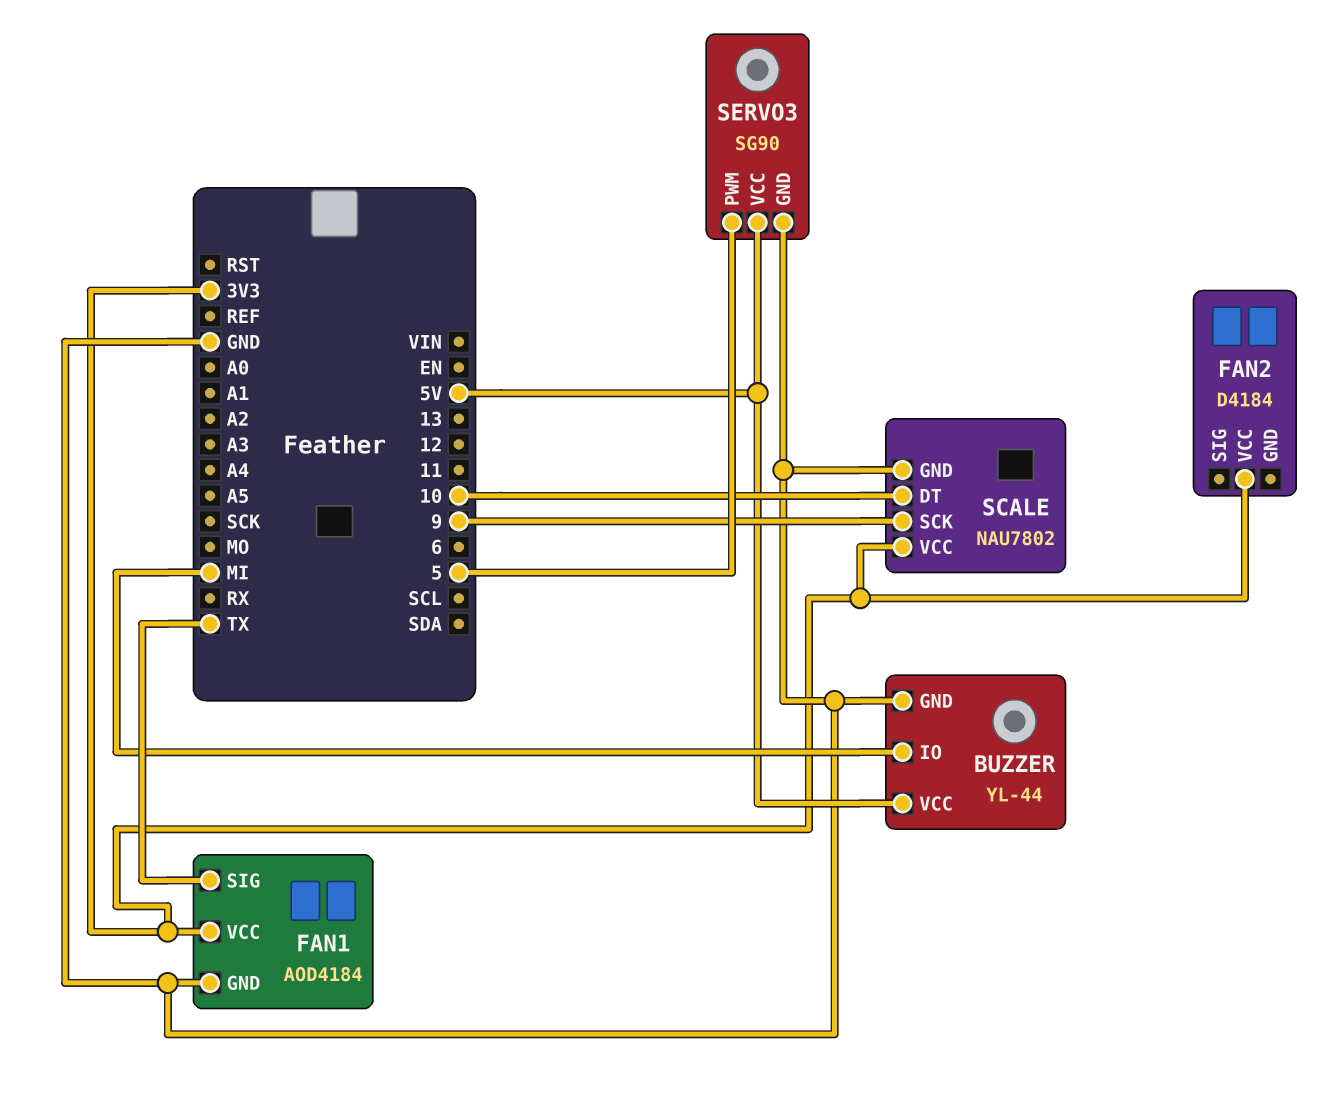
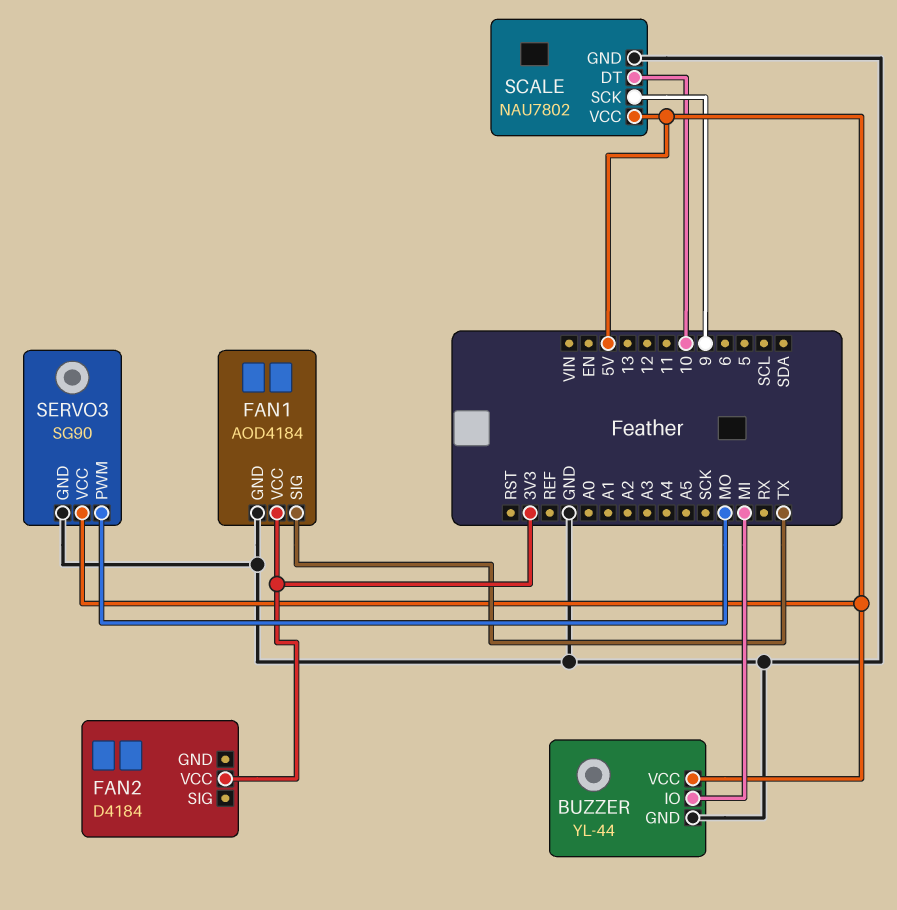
SCALE pin VCC: 3V3 -> 5V
SERVO3 pin PWM: 5 -> MO

